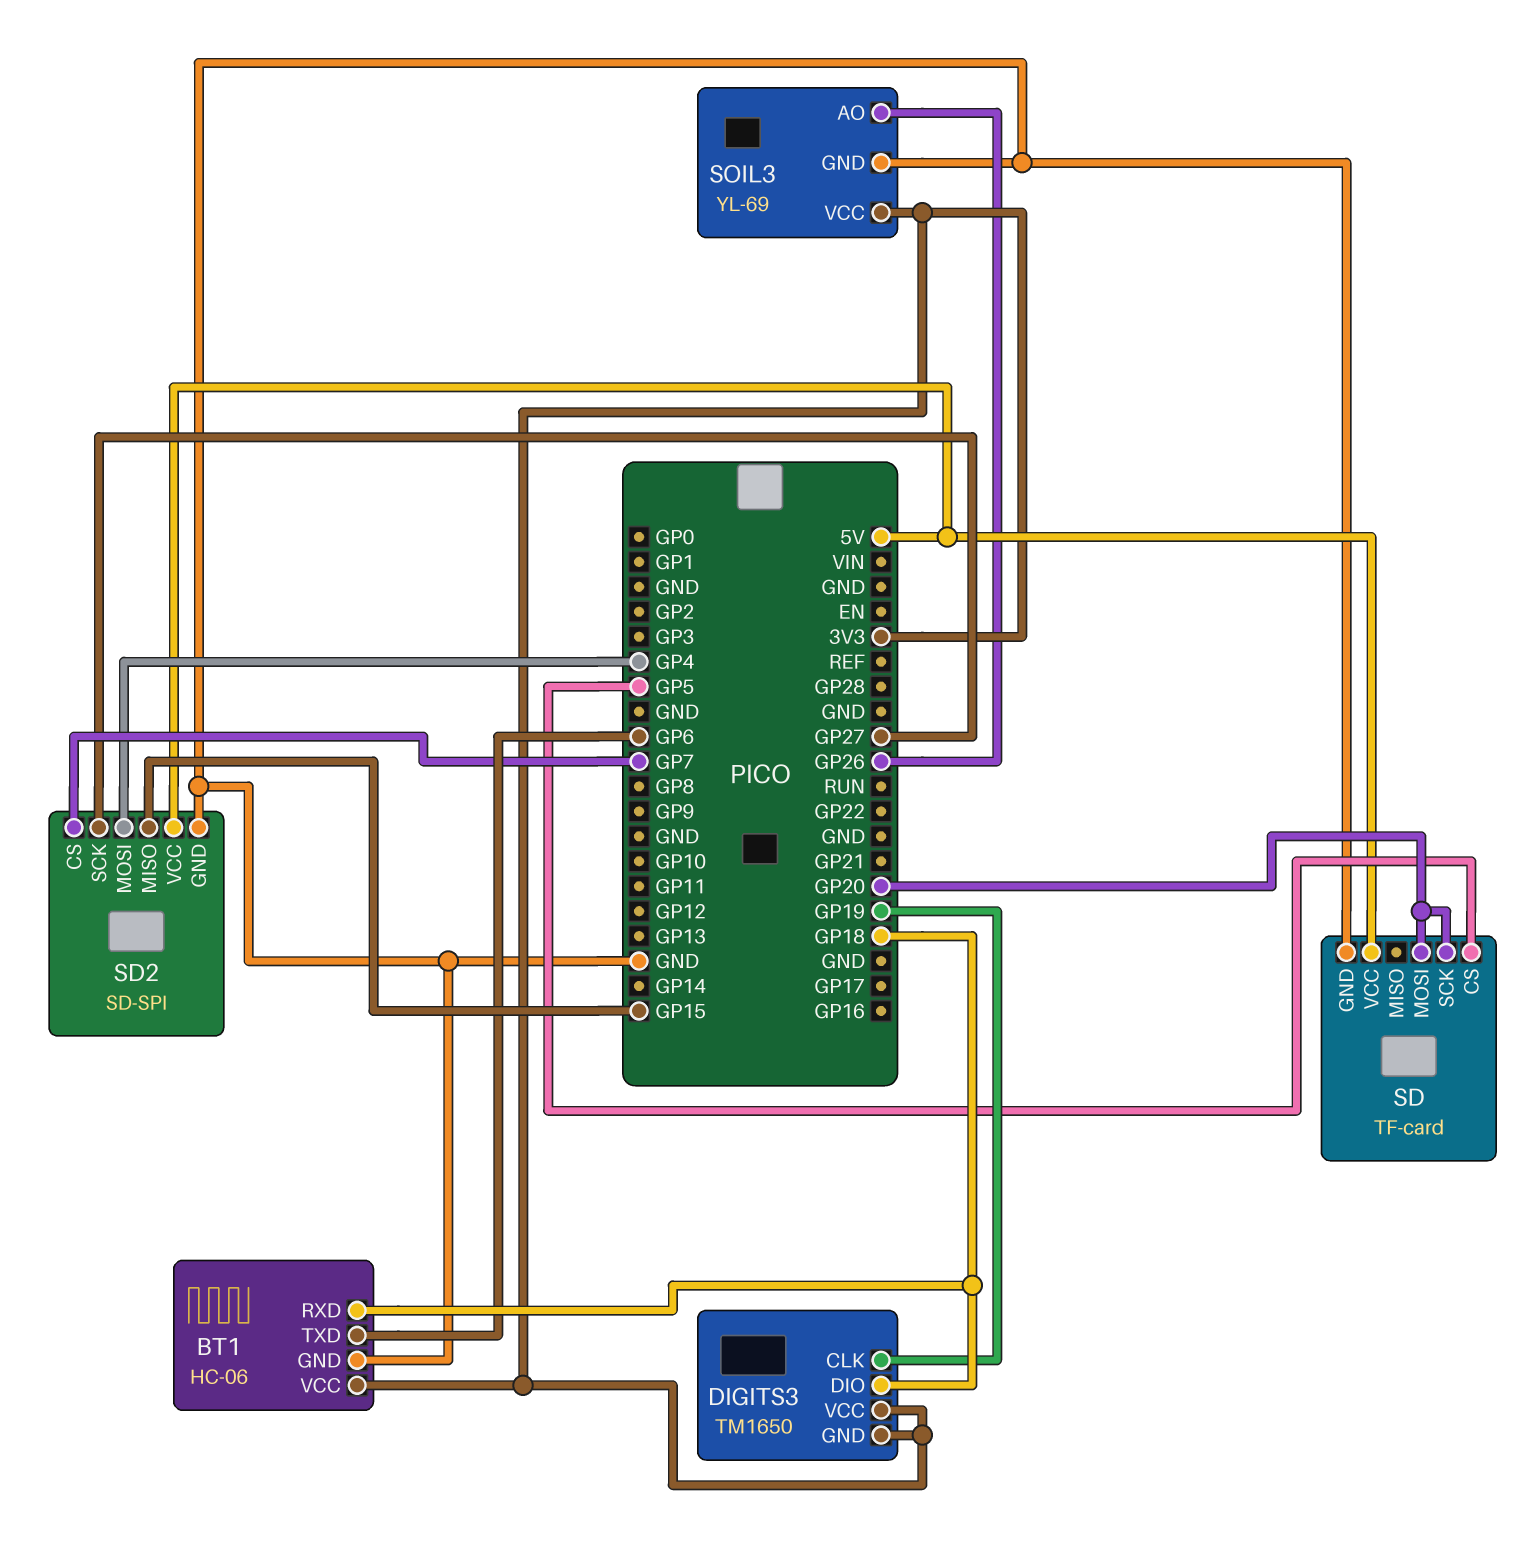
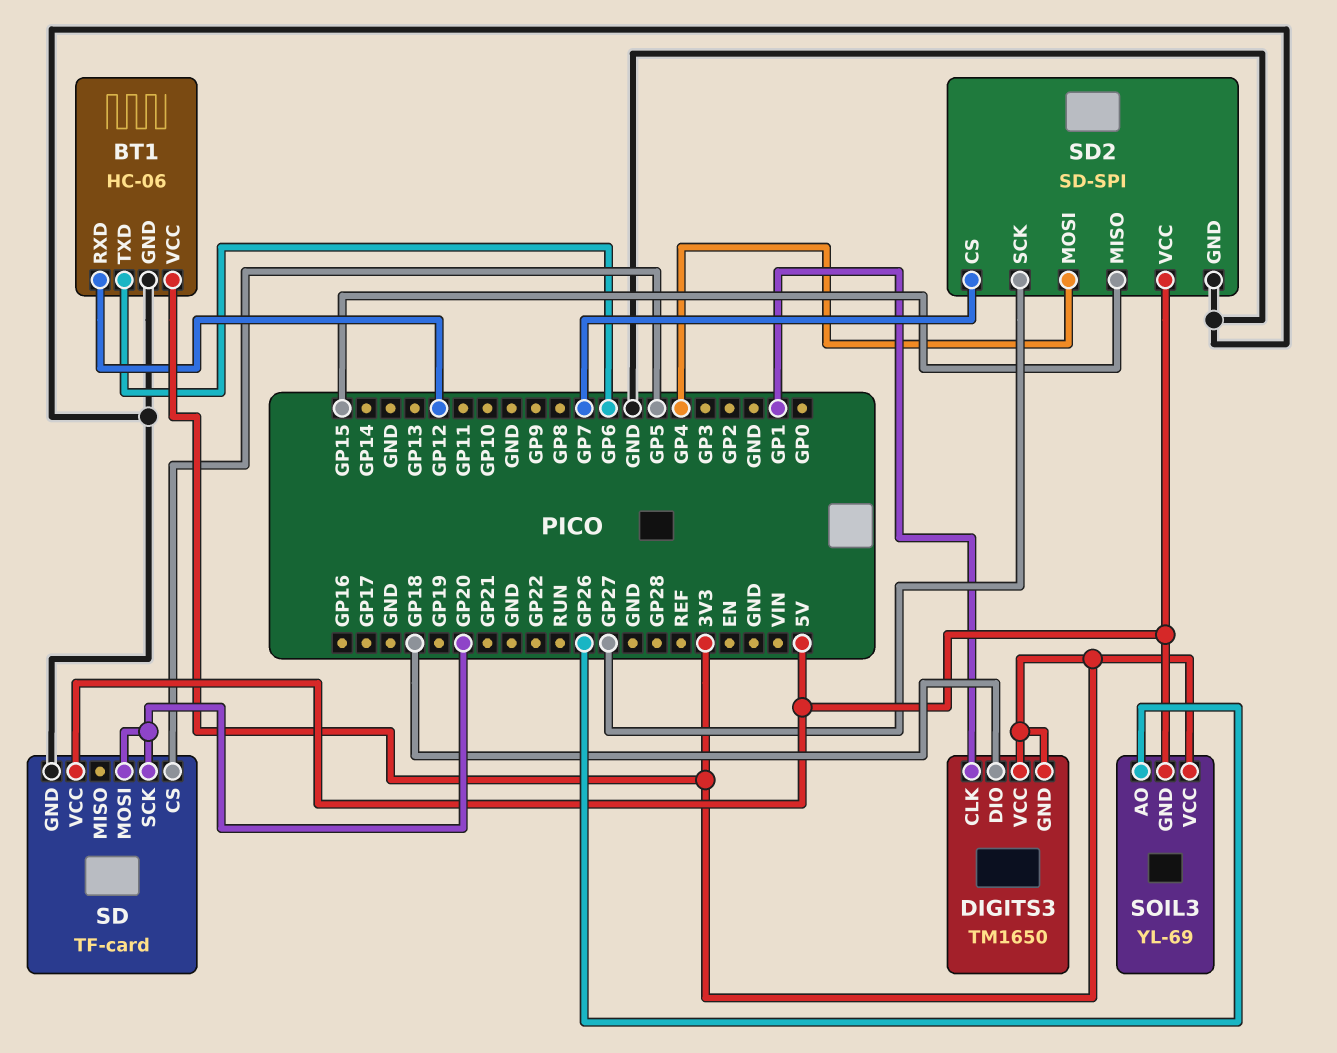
BT1 pin RXD: GP18 -> GP12
DIGITS3 pin CLK: GP19 -> GP1
SOIL3 pin GND: GND -> 5V

